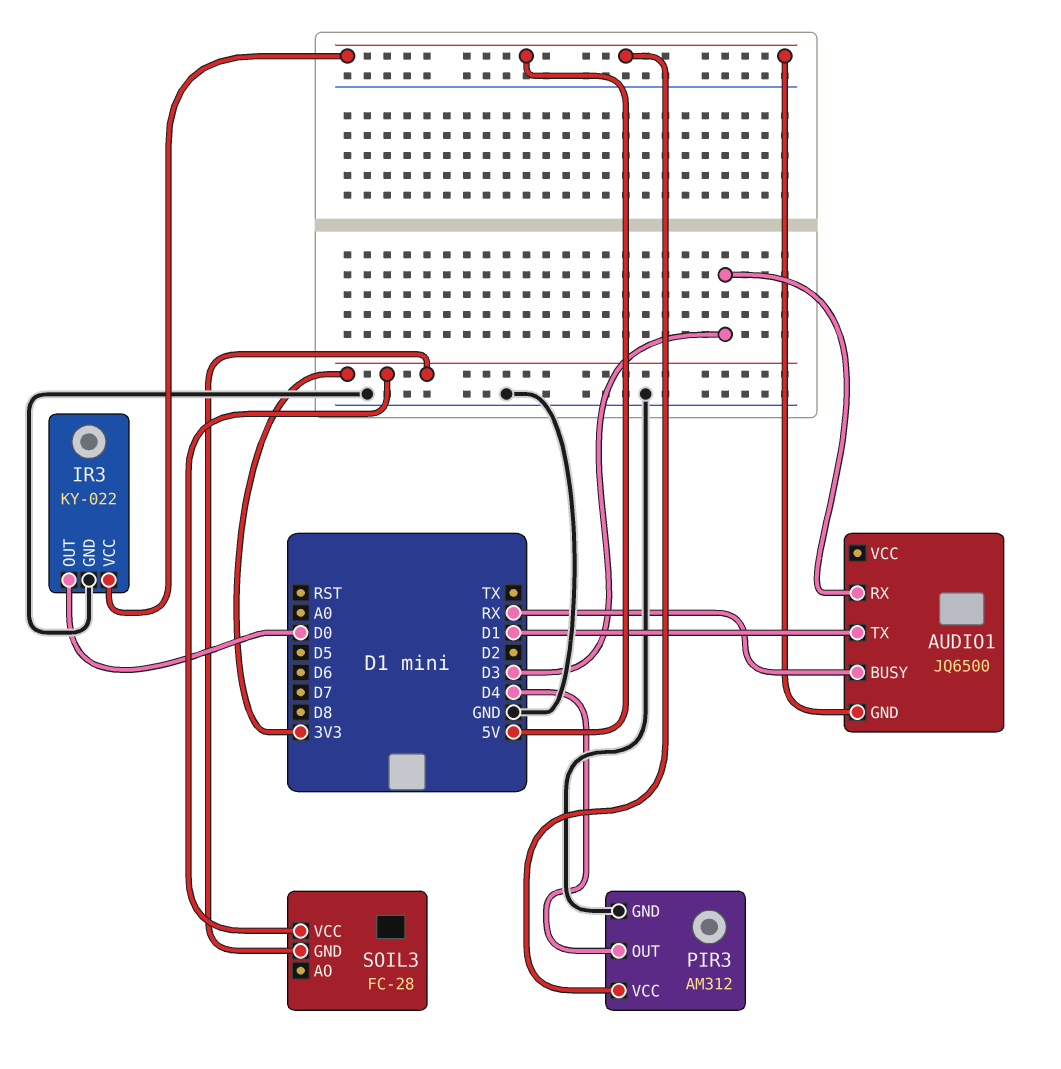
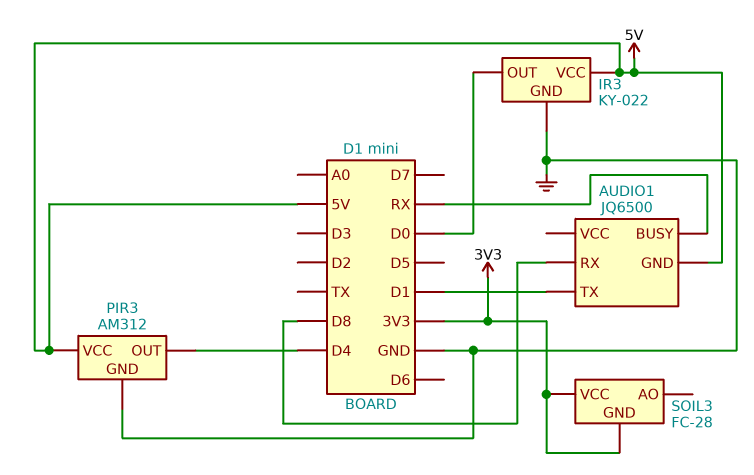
AUDIO1 pin RX: D3 -> D8

